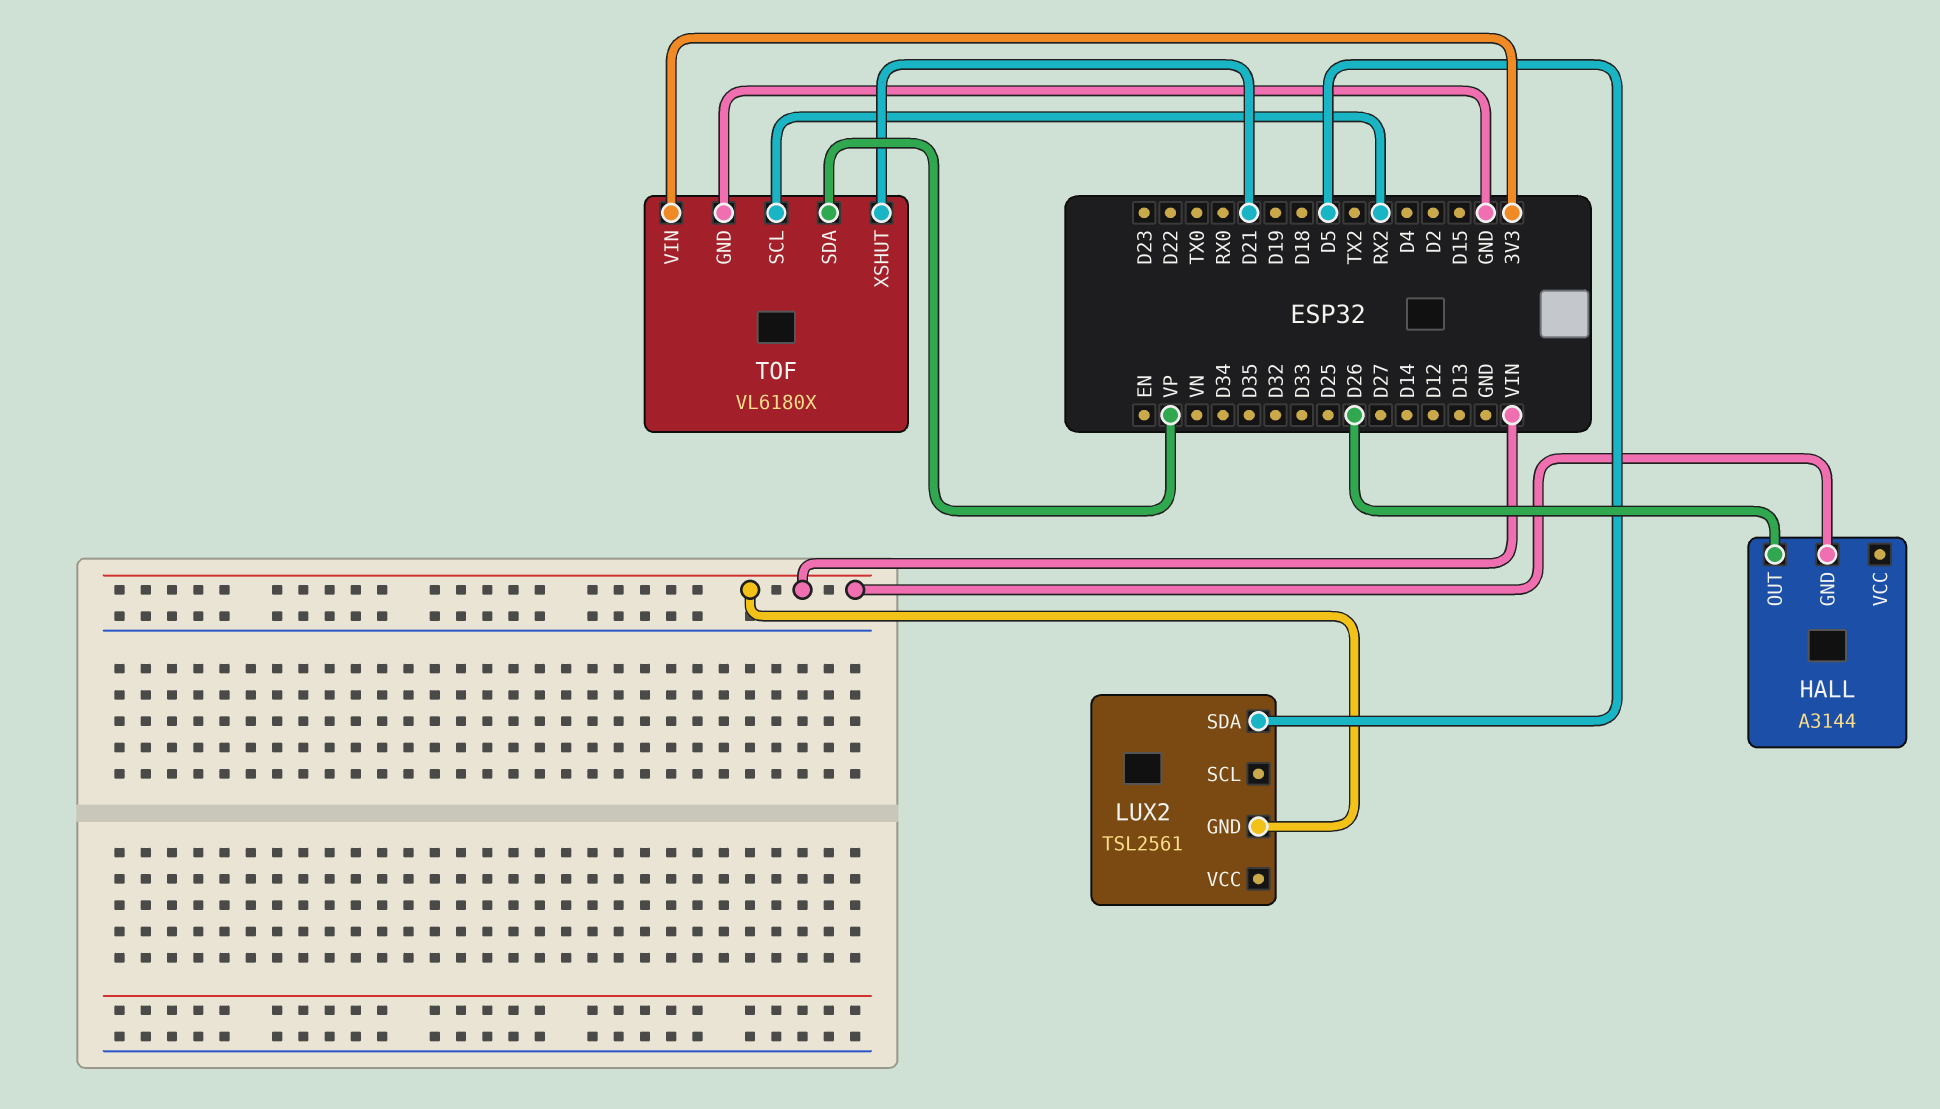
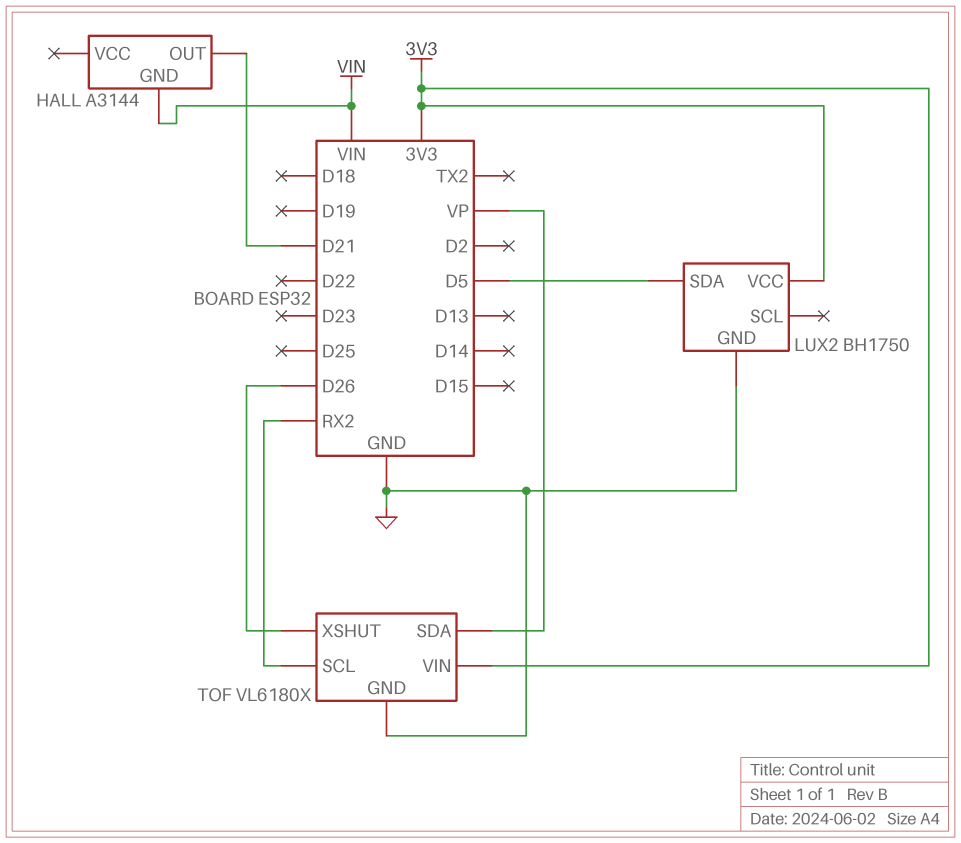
HALL pin OUT: D26 -> D21
LUX2: TSL2561 -> BH1750
LUX2 pin GND: VIN -> GND
LUX2 pin VCC: none -> 3V3
TOF pin XSHUT: D21 -> D26

